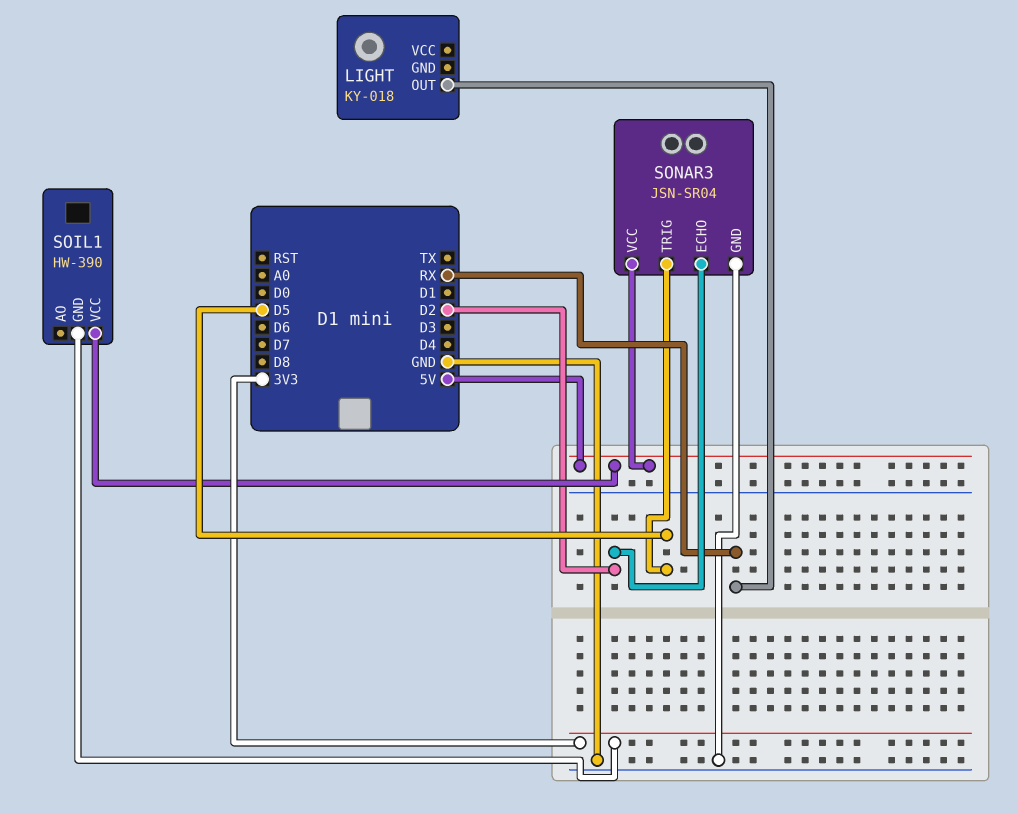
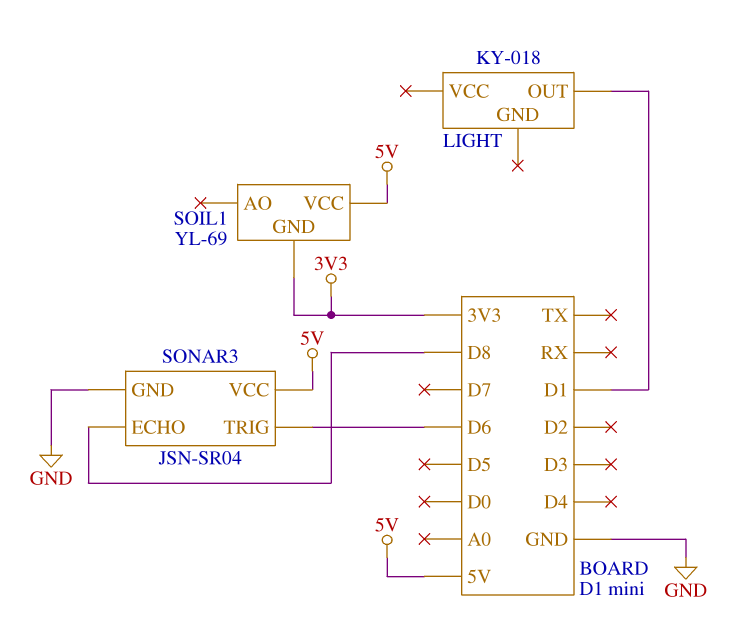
LIGHT pin OUT: RX -> D1
SOIL1: HW-390 -> YL-69
SONAR3 pin ECHO: D2 -> D8
SONAR3 pin TRIG: D5 -> D6

